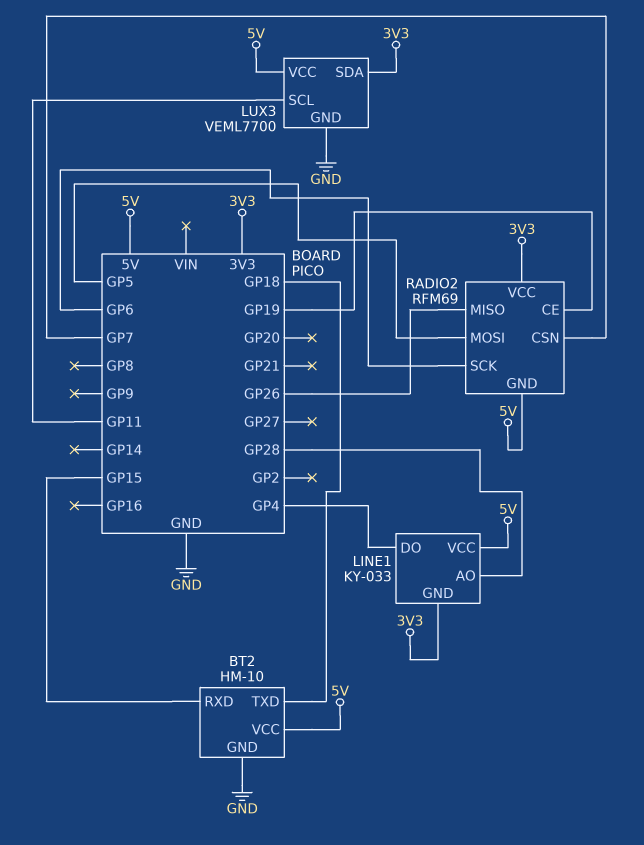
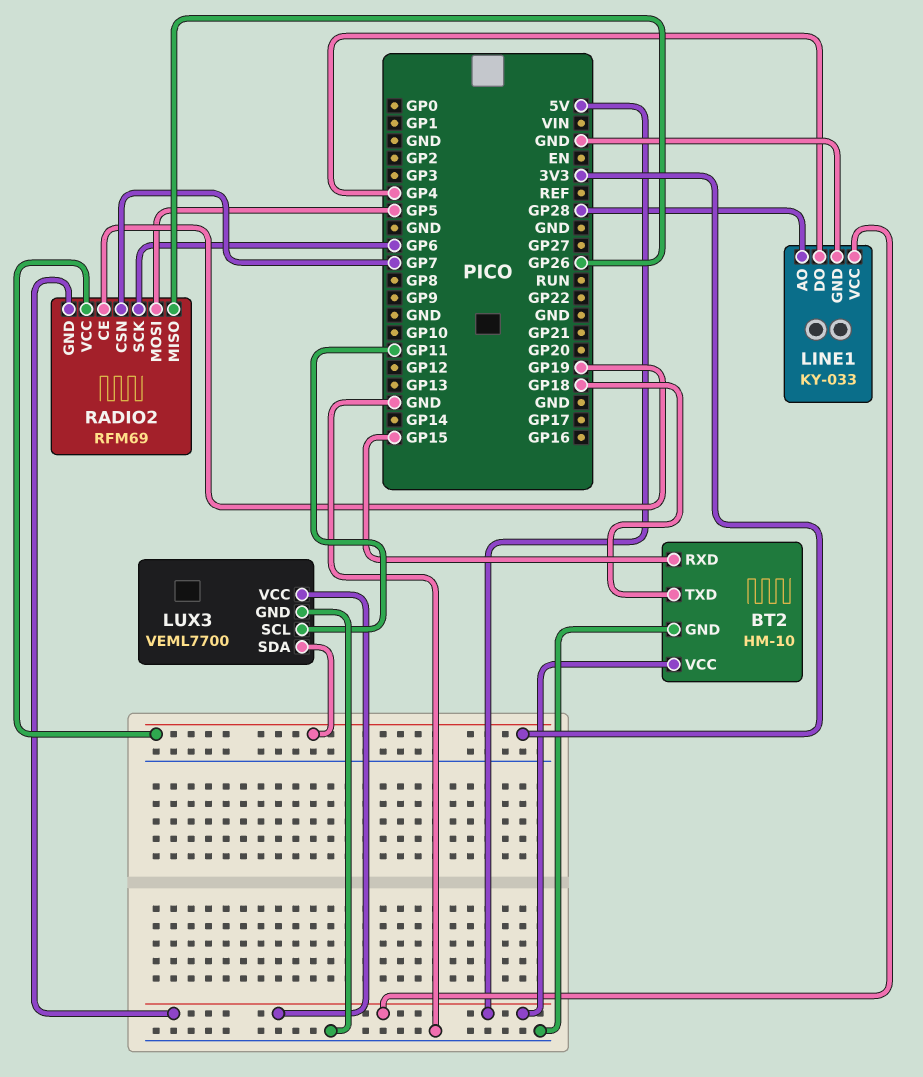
LINE1 pin GND: 3V3 -> GND

